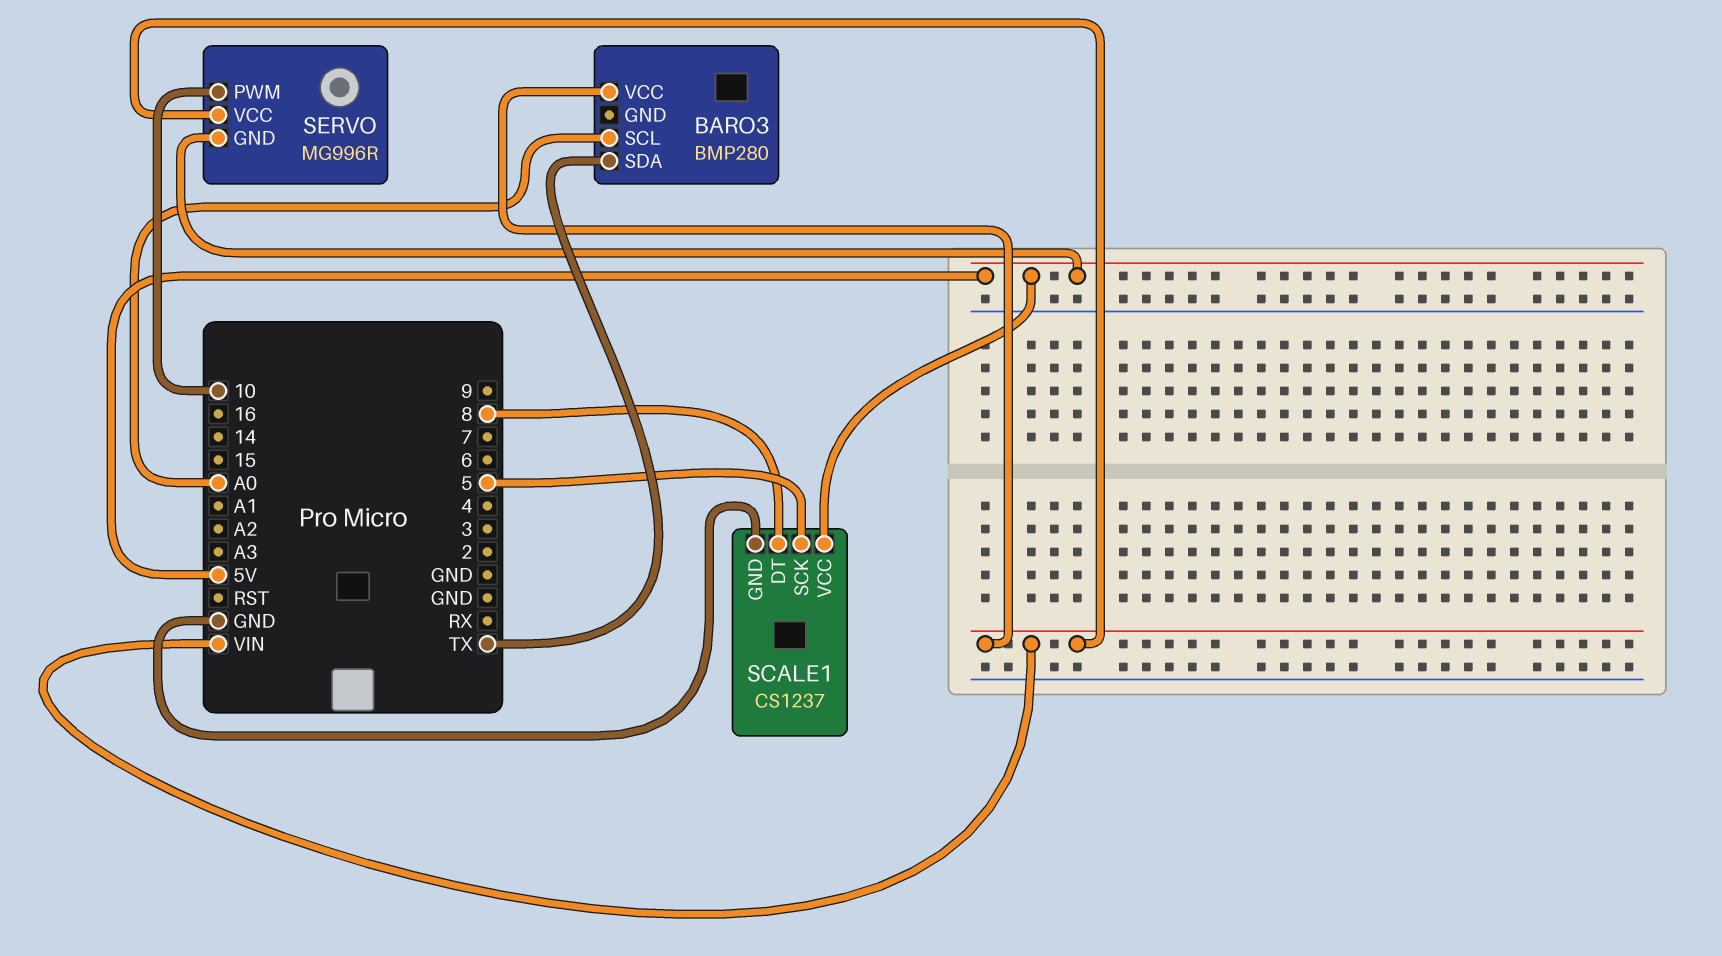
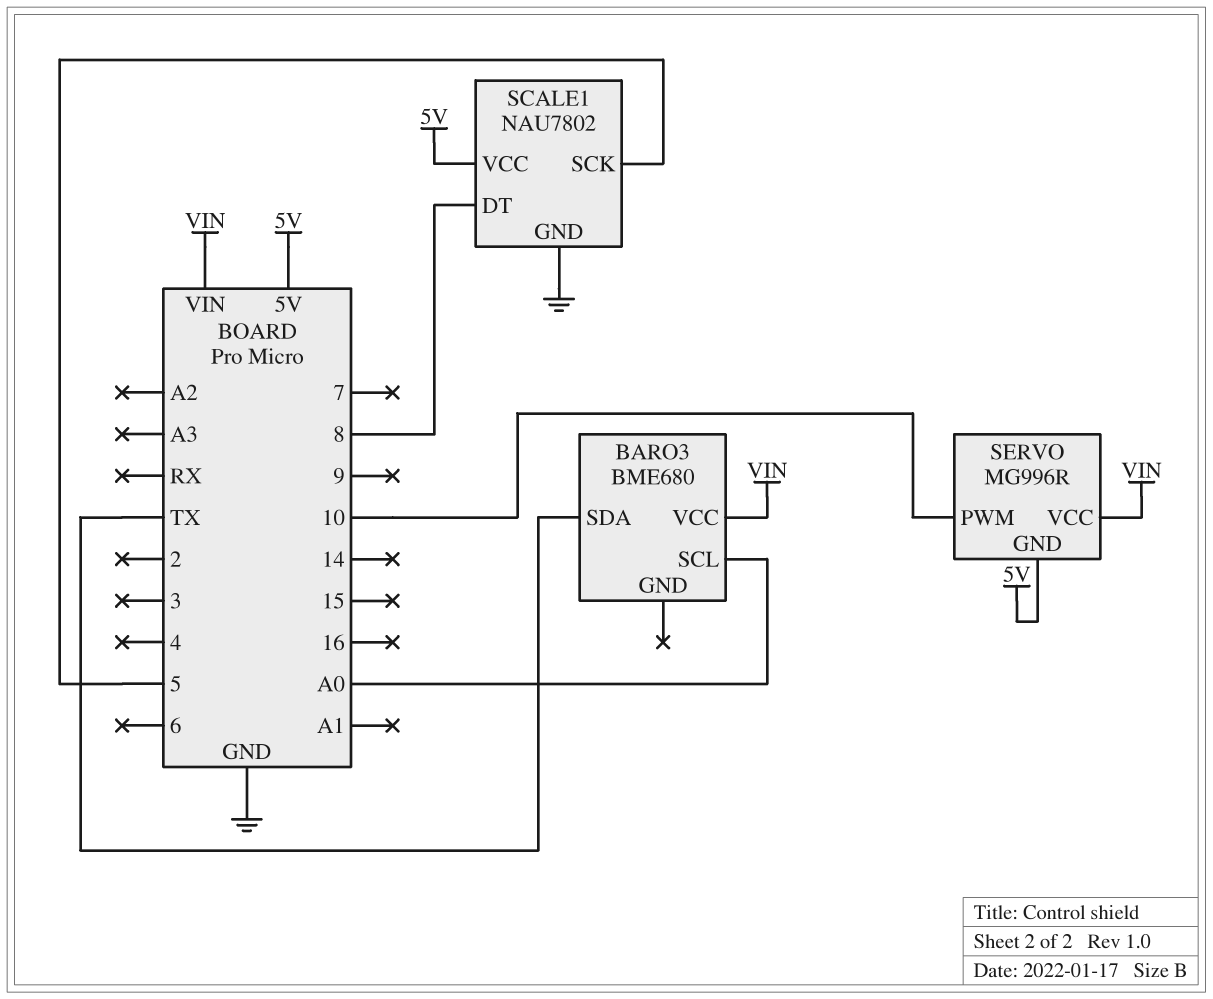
BARO3: BMP280 -> BME680
SCALE1: CS1237 -> NAU7802

